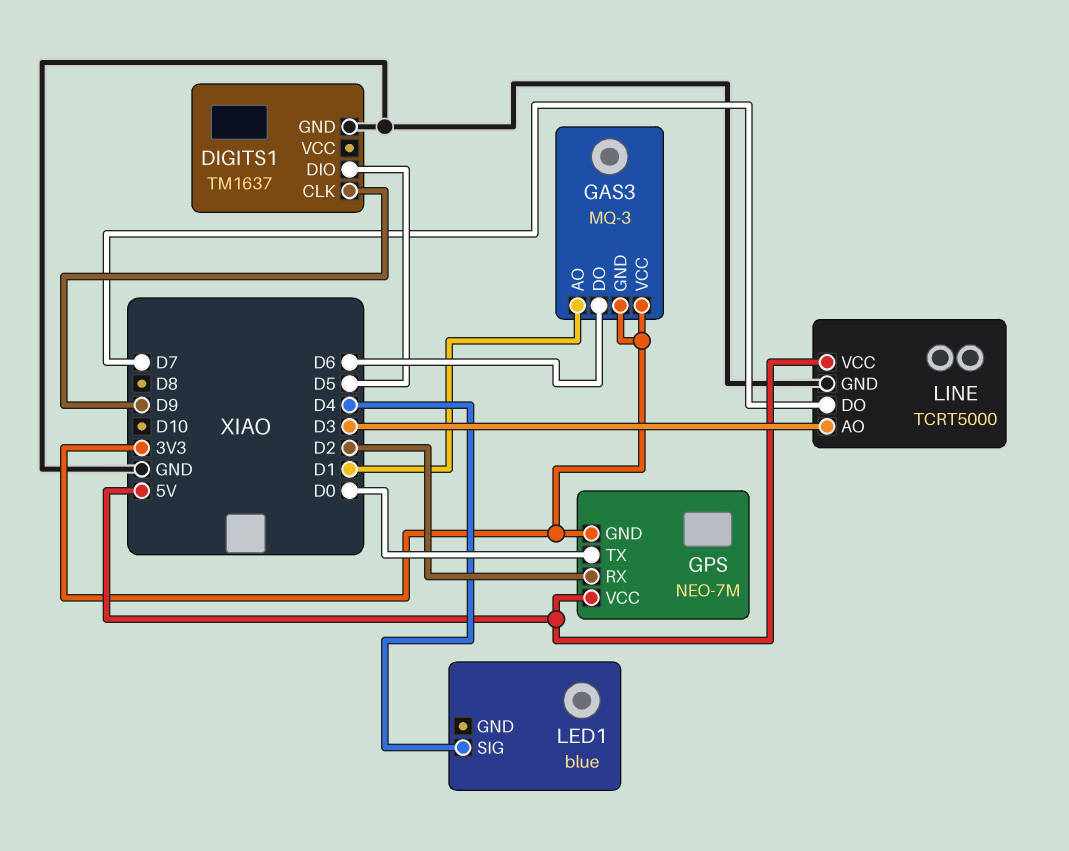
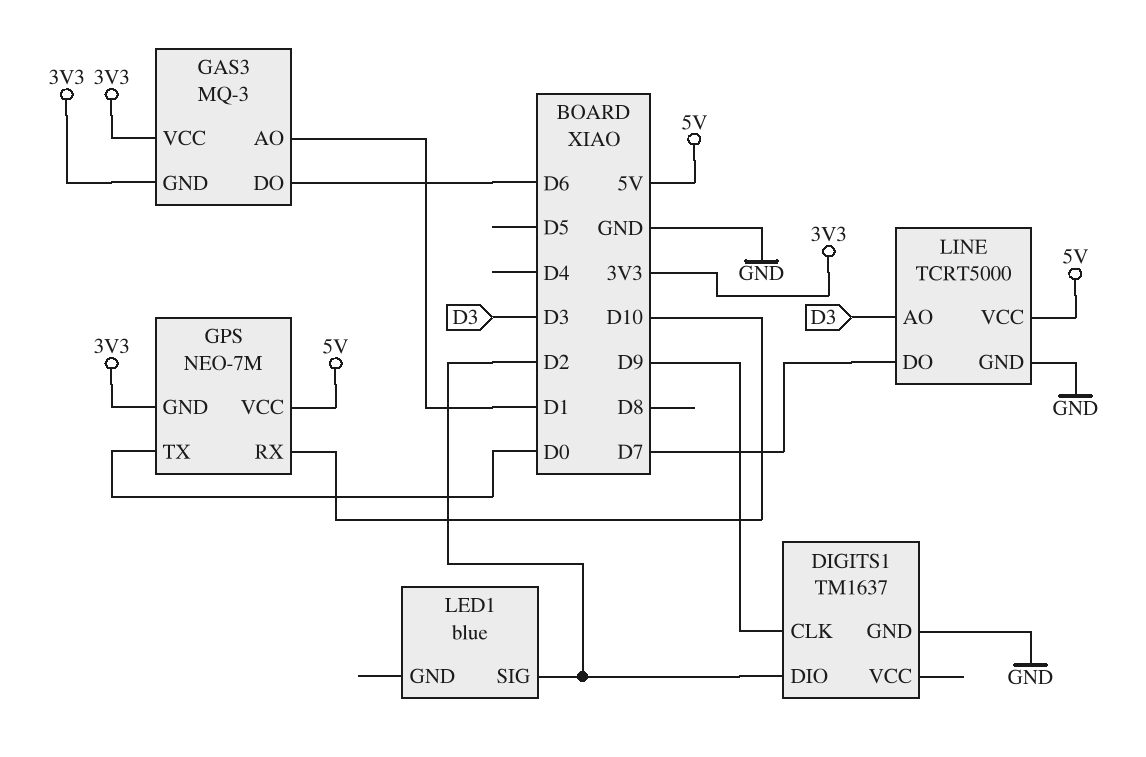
DIGITS1 pin DIO: D5 -> D2
GPS pin RX: D2 -> D10
LED1 pin SIG: D4 -> D2

